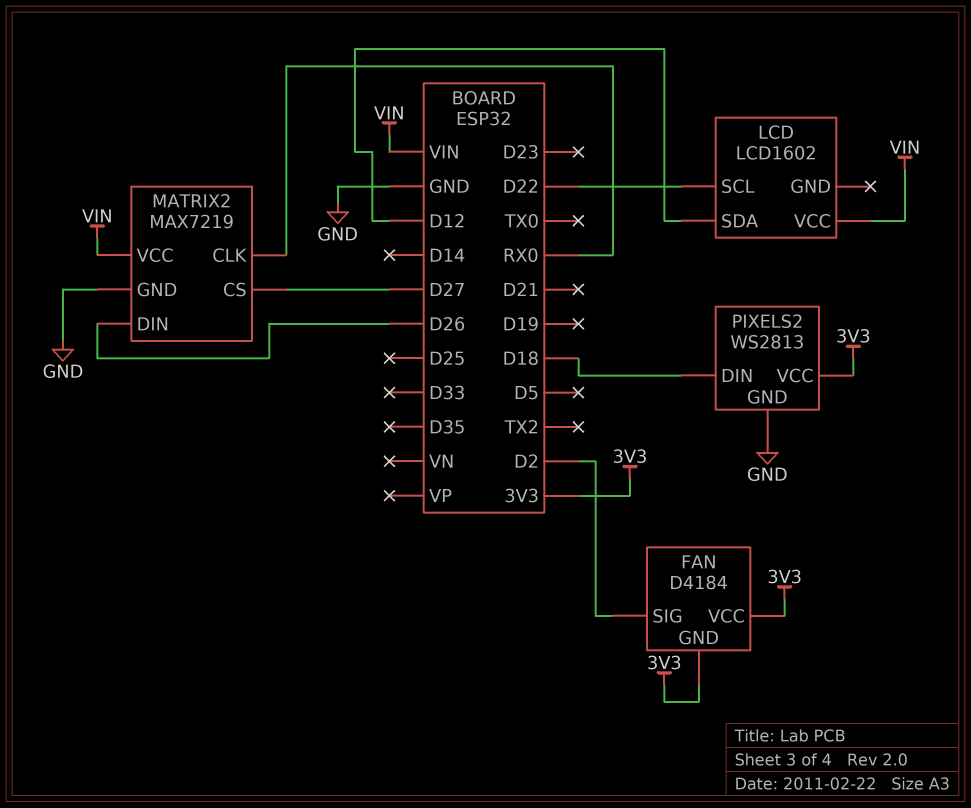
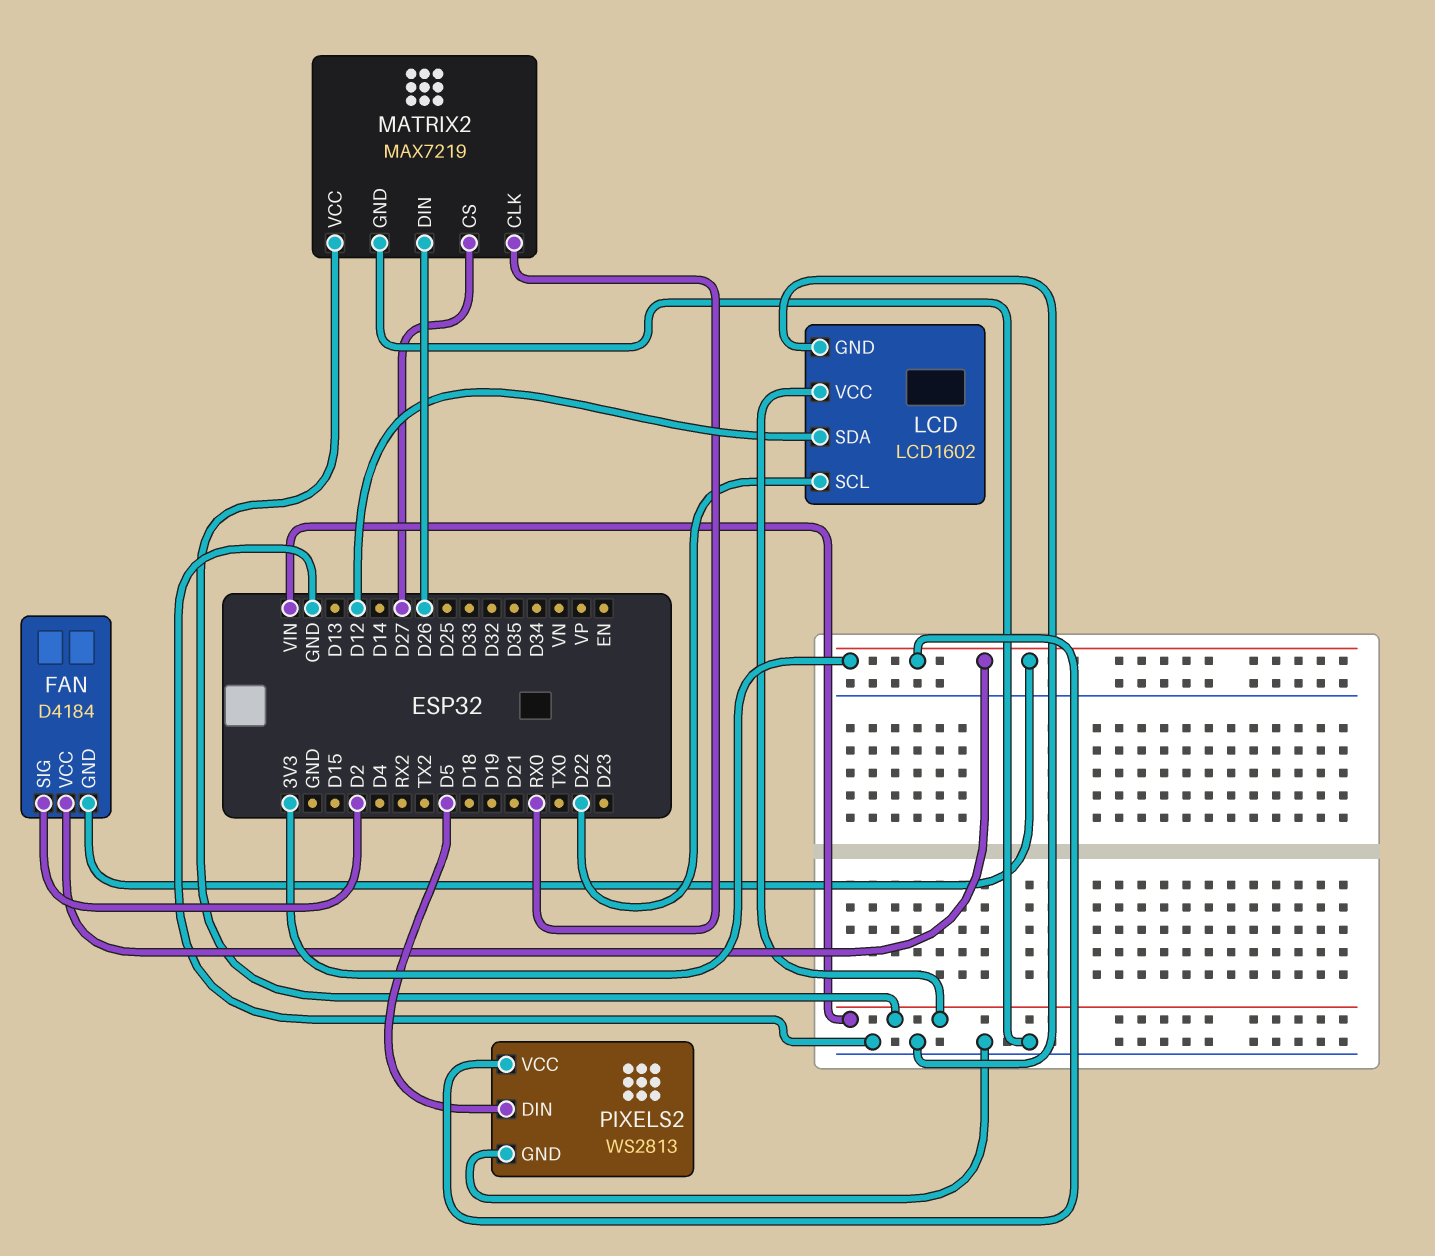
LCD pin GND: none -> GND
PIXELS2 pin DIN: D18 -> D5

